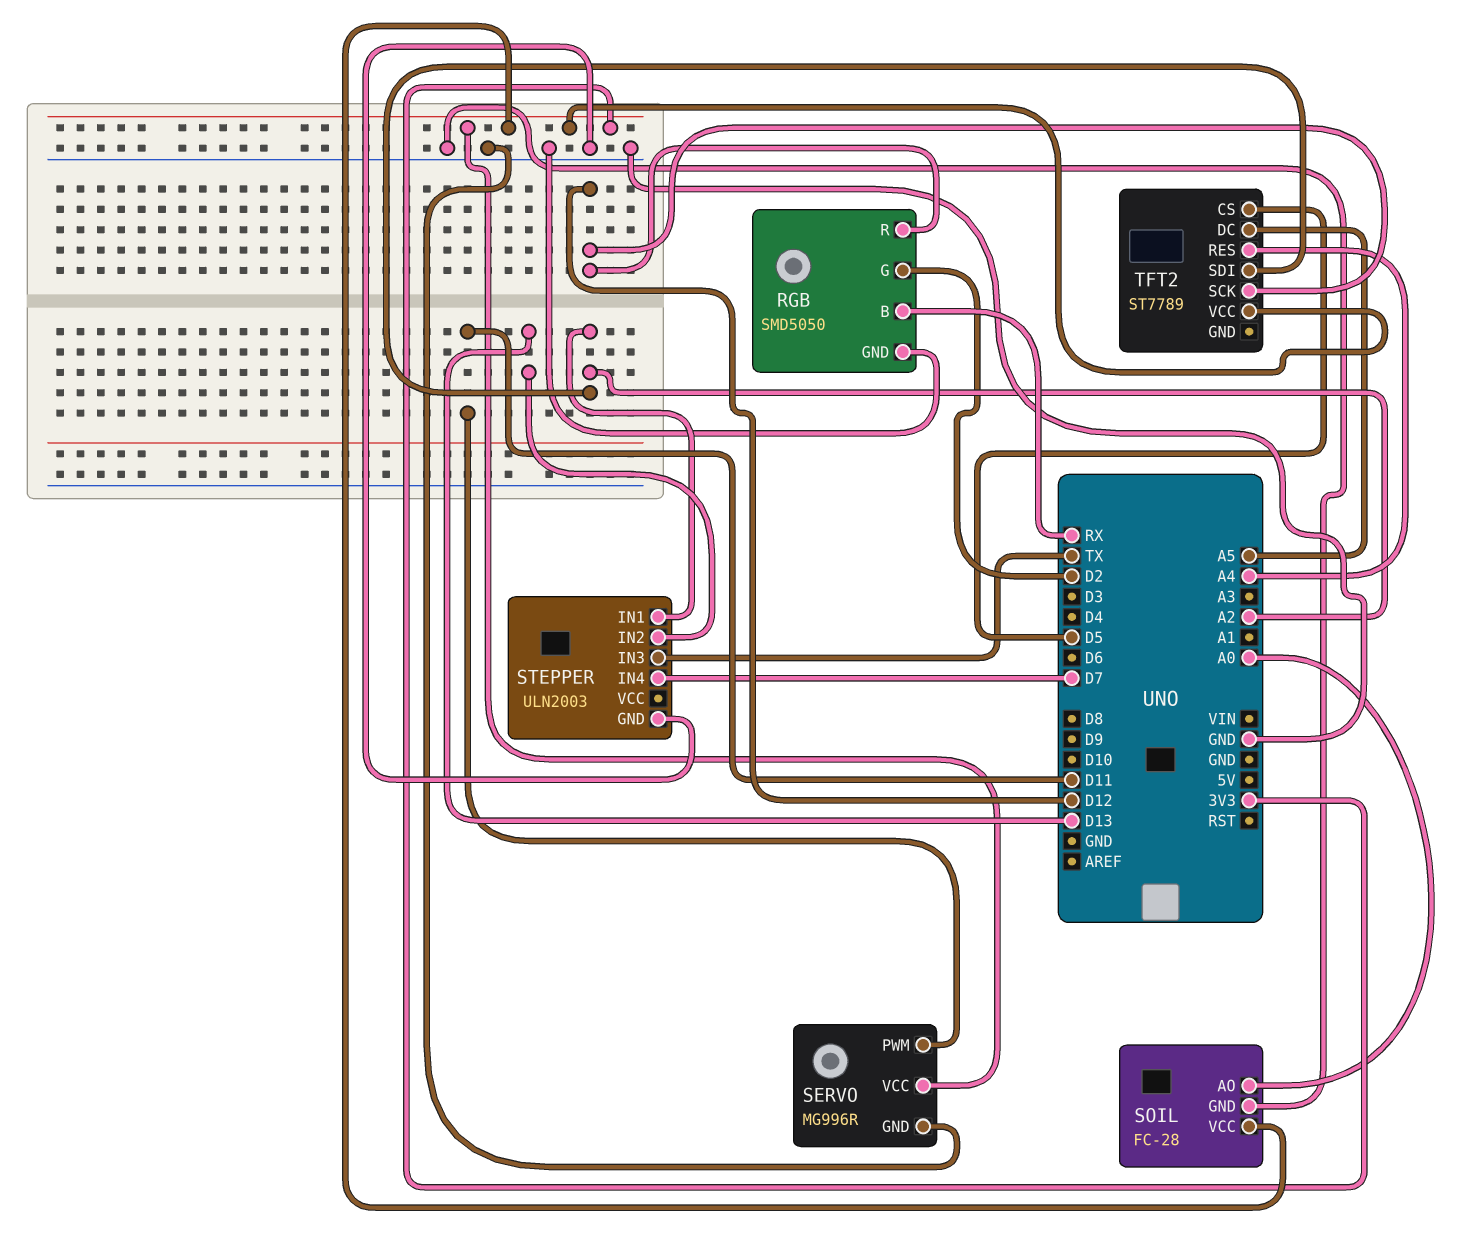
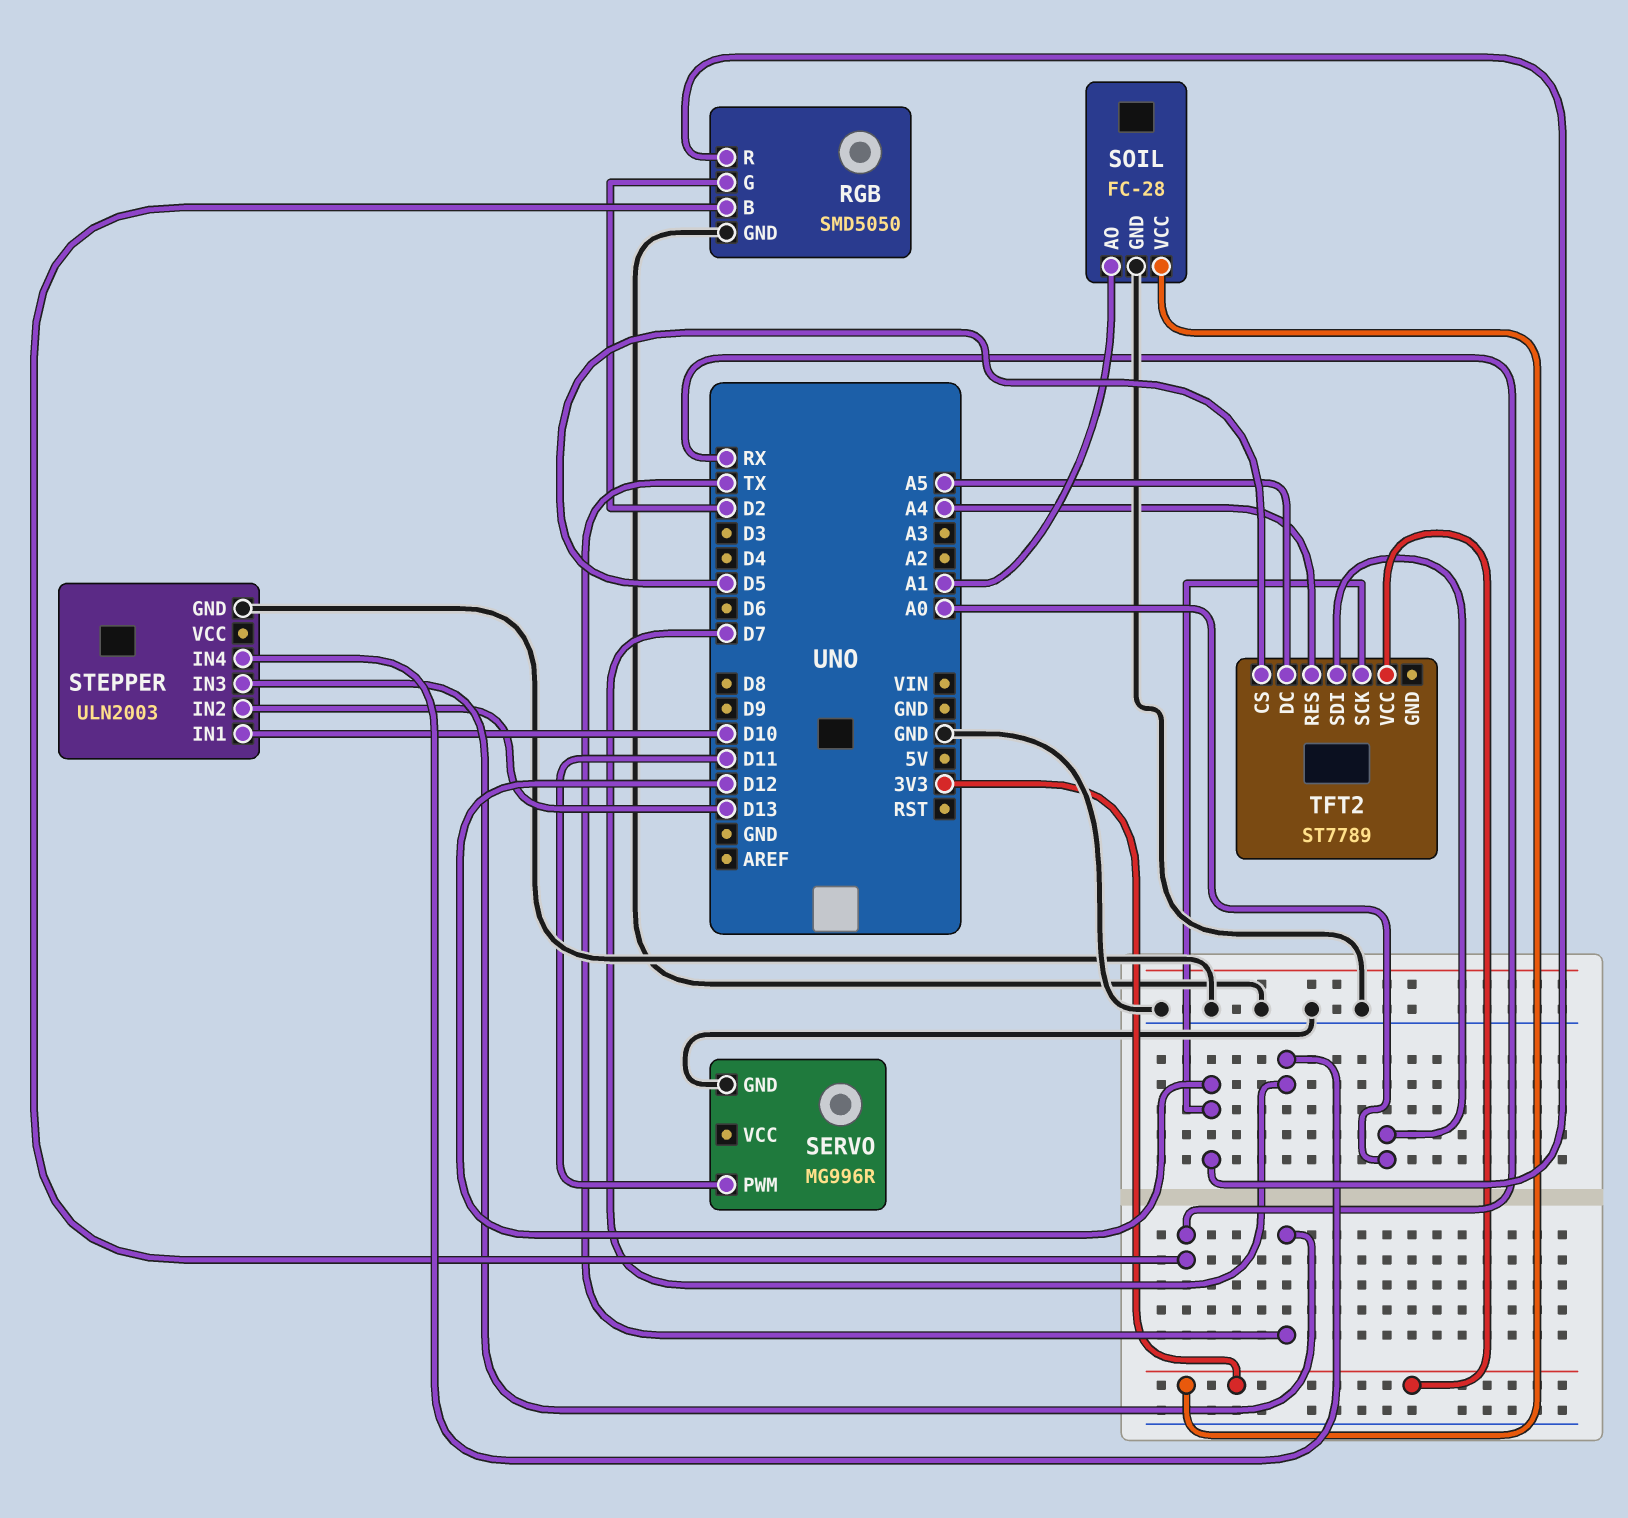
SERVO pin VCC: 3V3 -> none
SOIL pin AO: A0 -> A1
STEPPER pin IN1: A2 -> D10
TFT2 pin SDI: A2 -> A0

